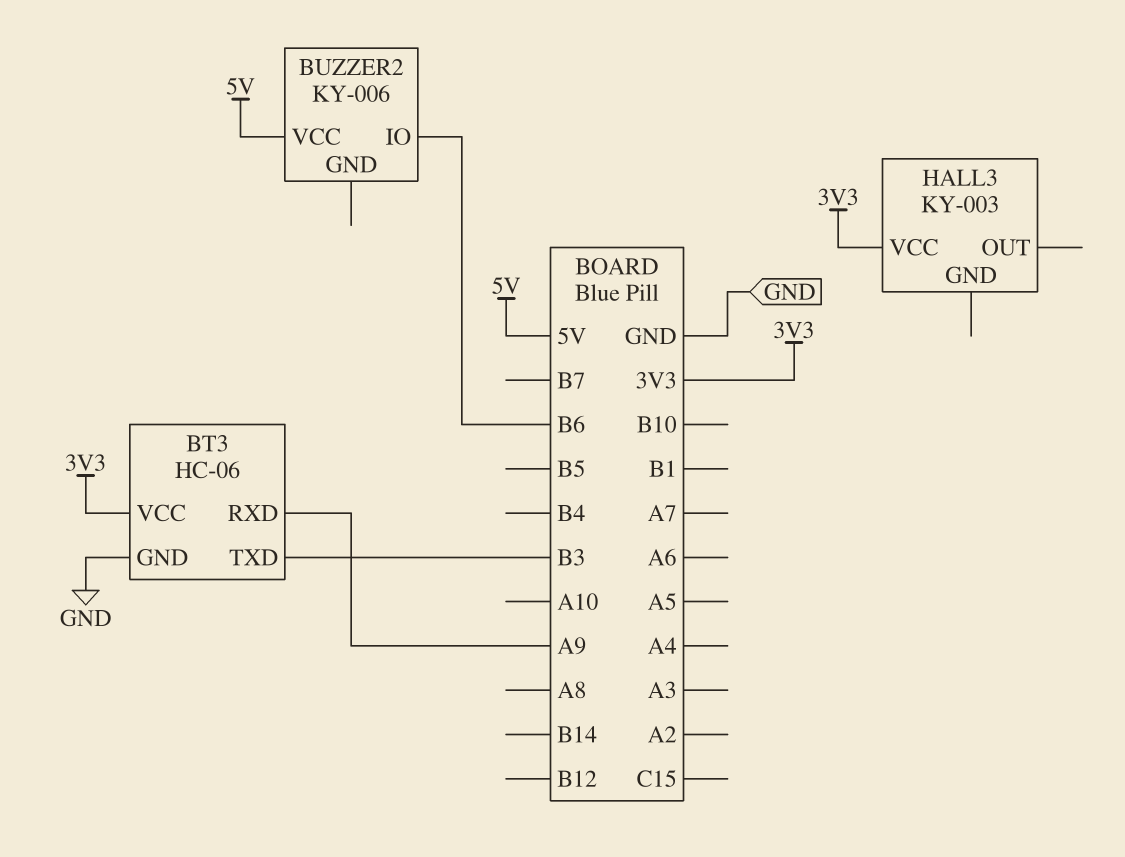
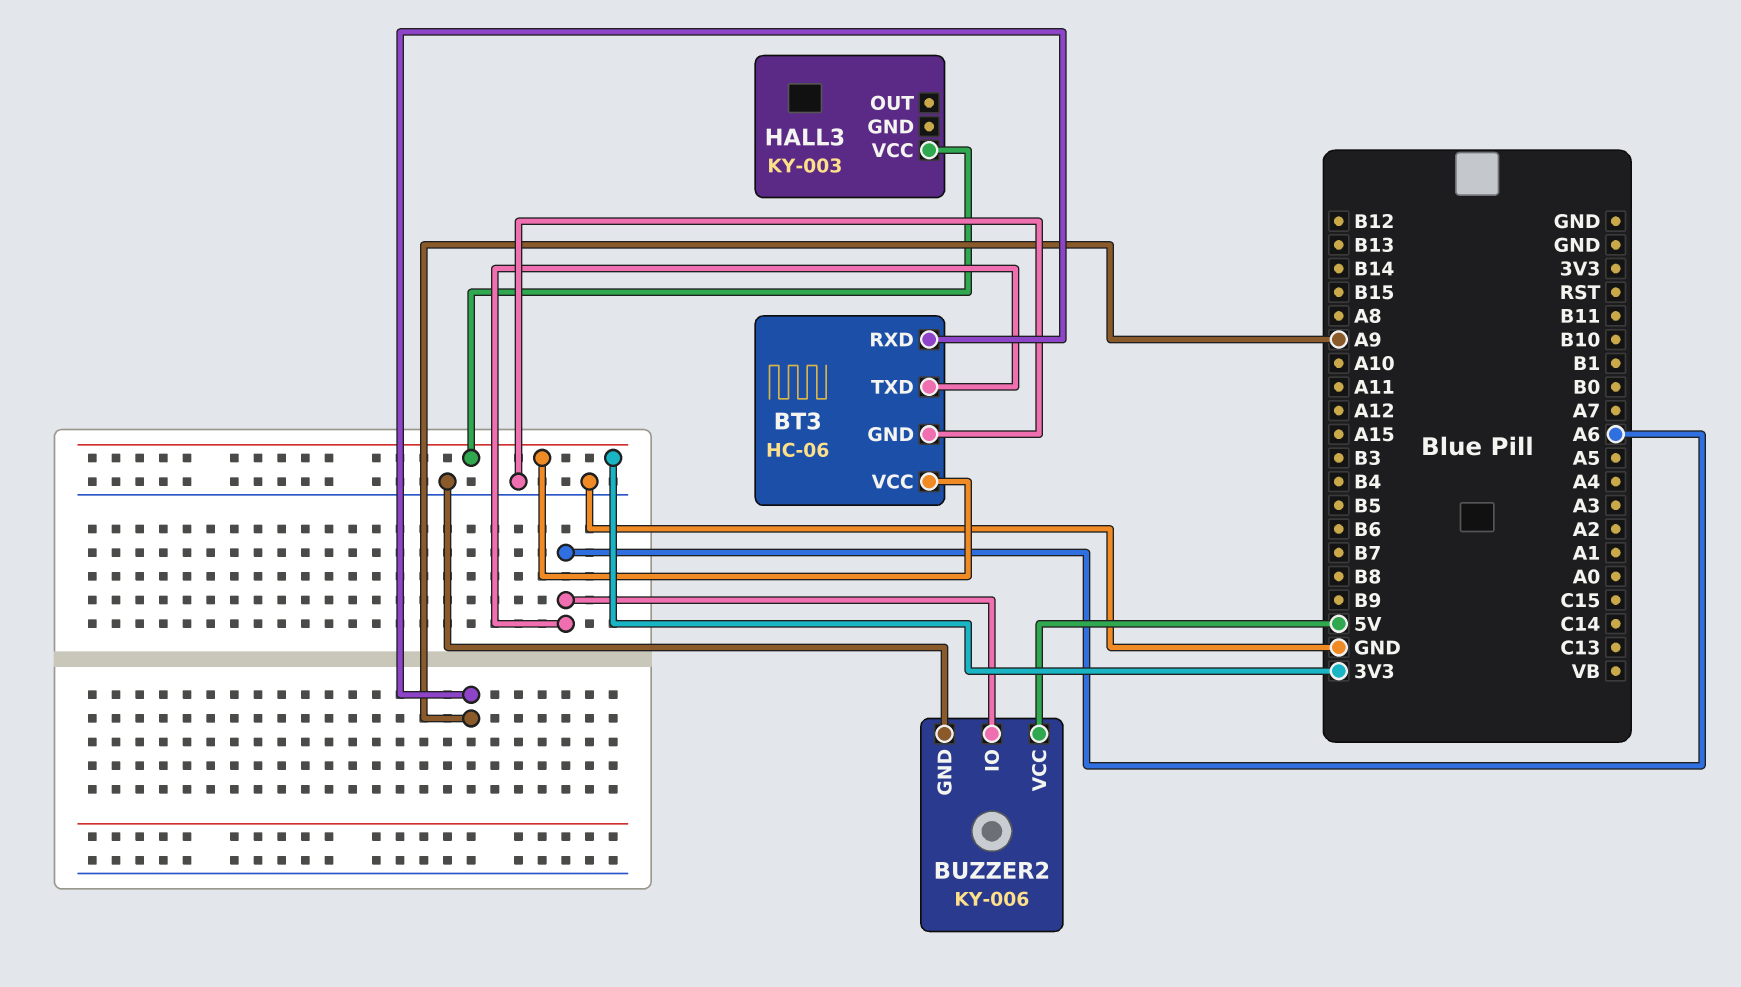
BT3 pin TXD: B3 -> A6
BUZZER2 pin GND: none -> GND
BUZZER2 pin IO: B6 -> A6

